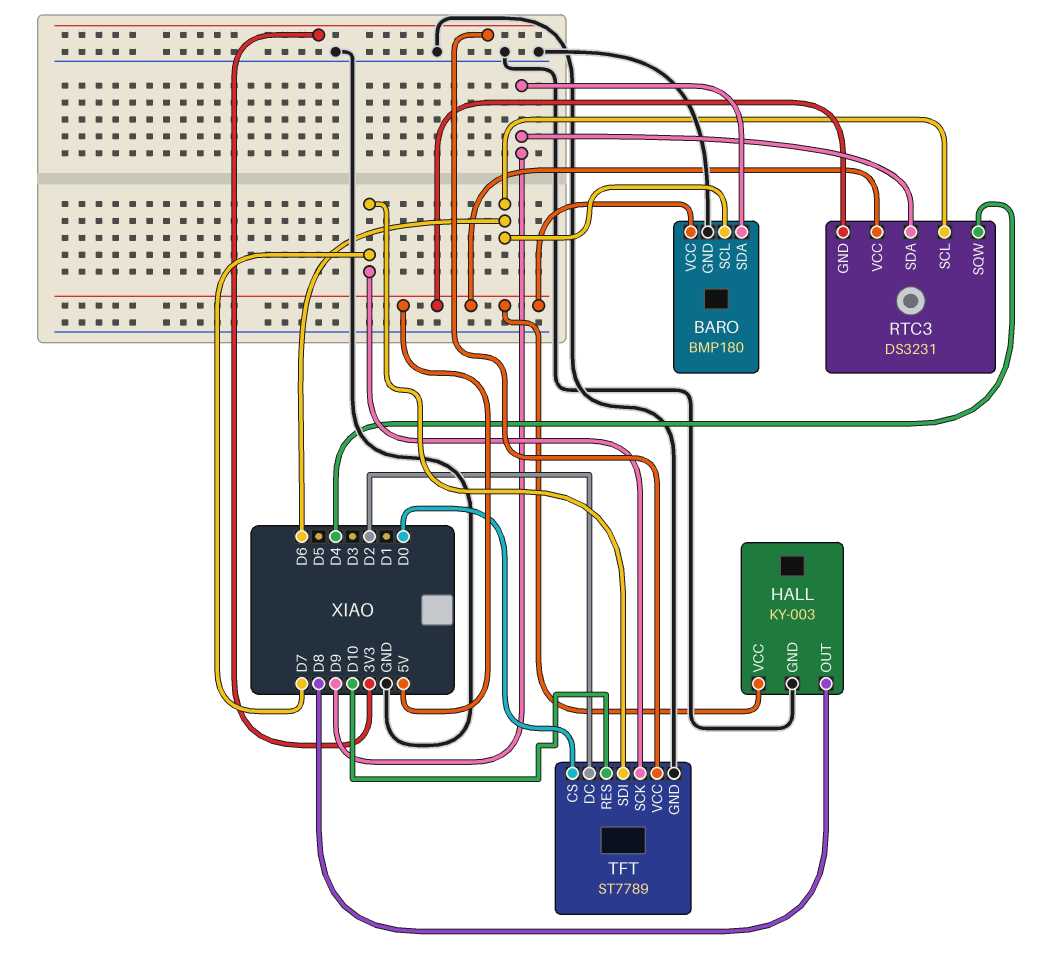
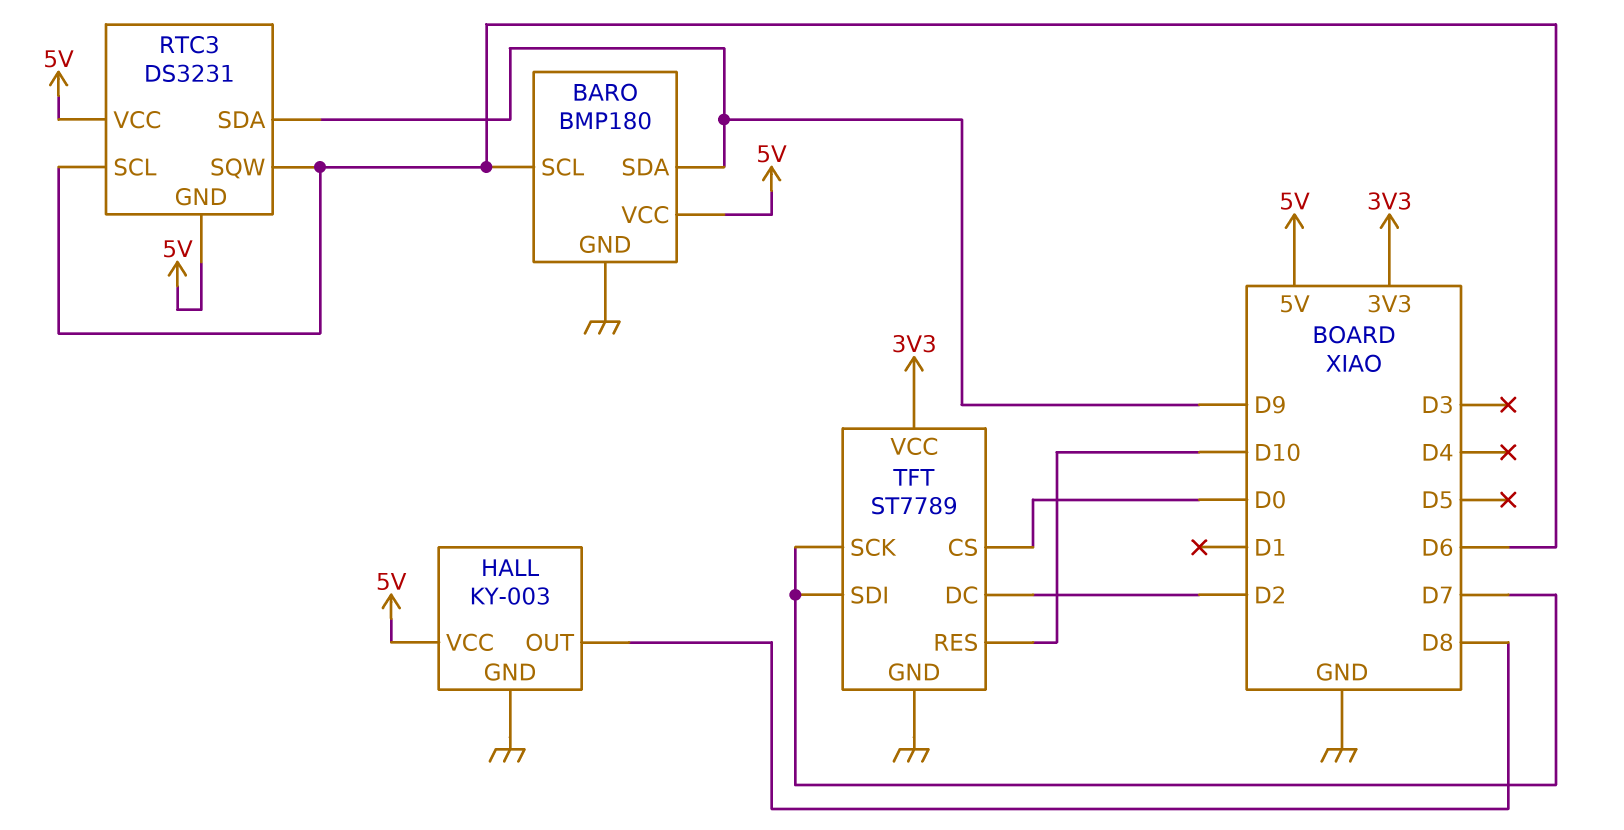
RTC3 pin SQW: D4 -> D6

